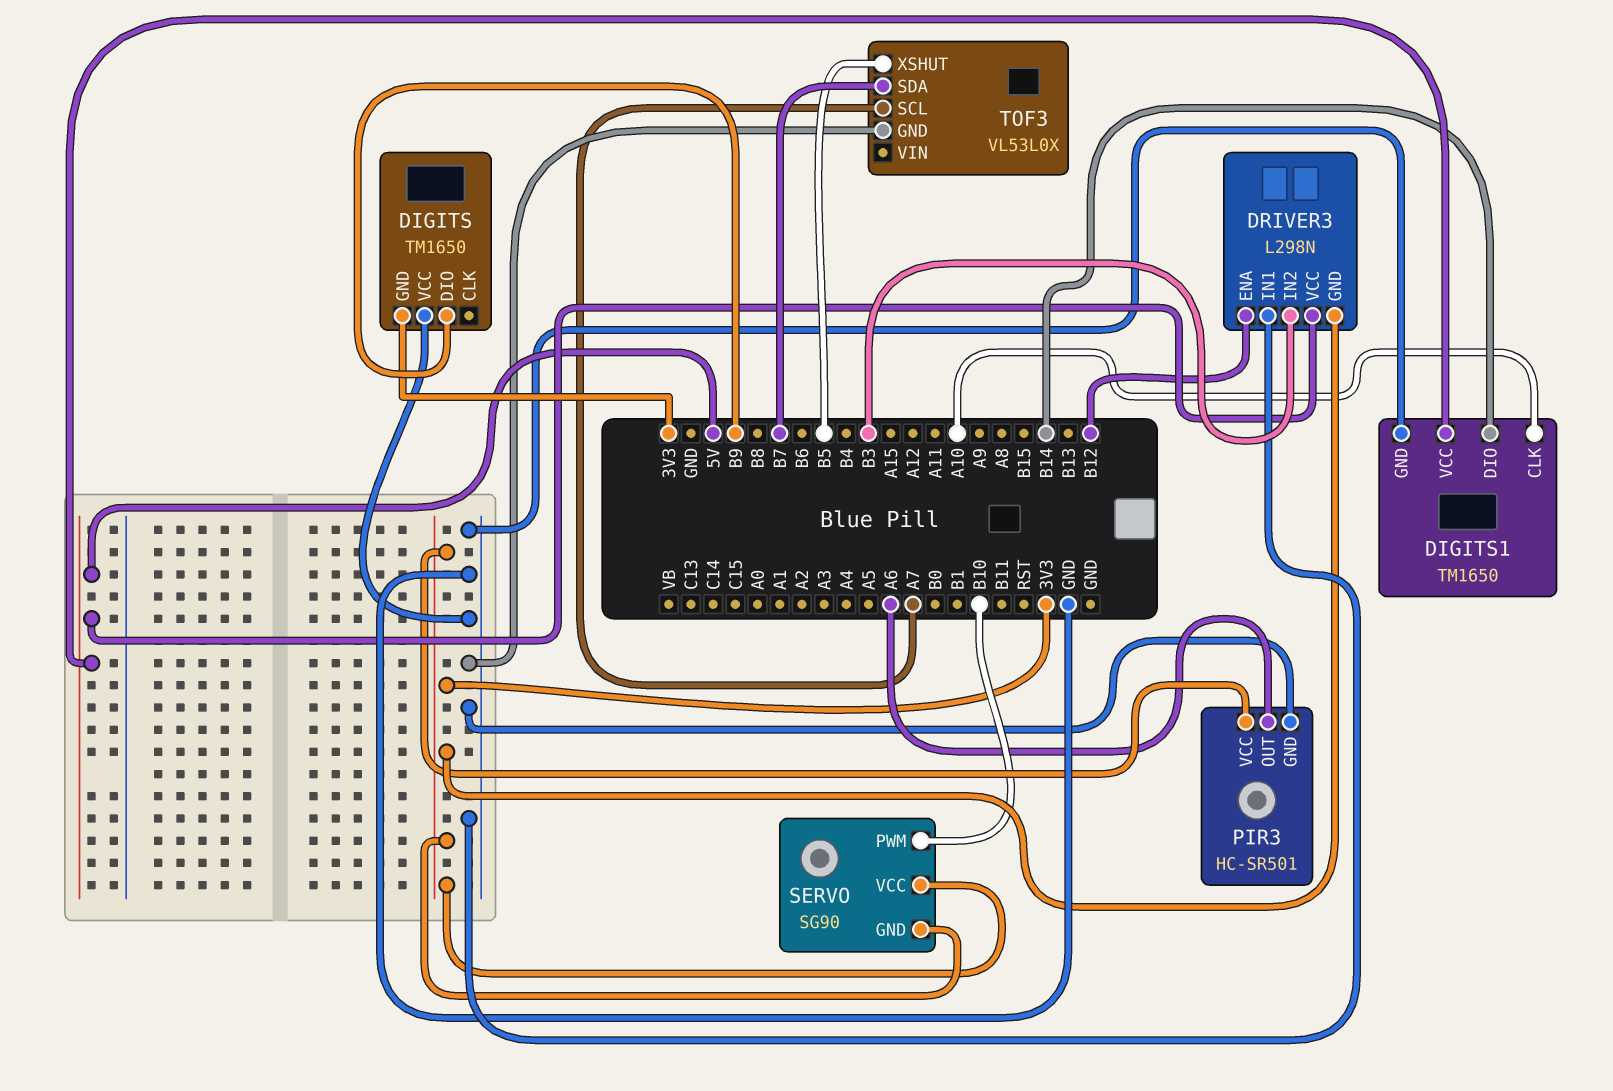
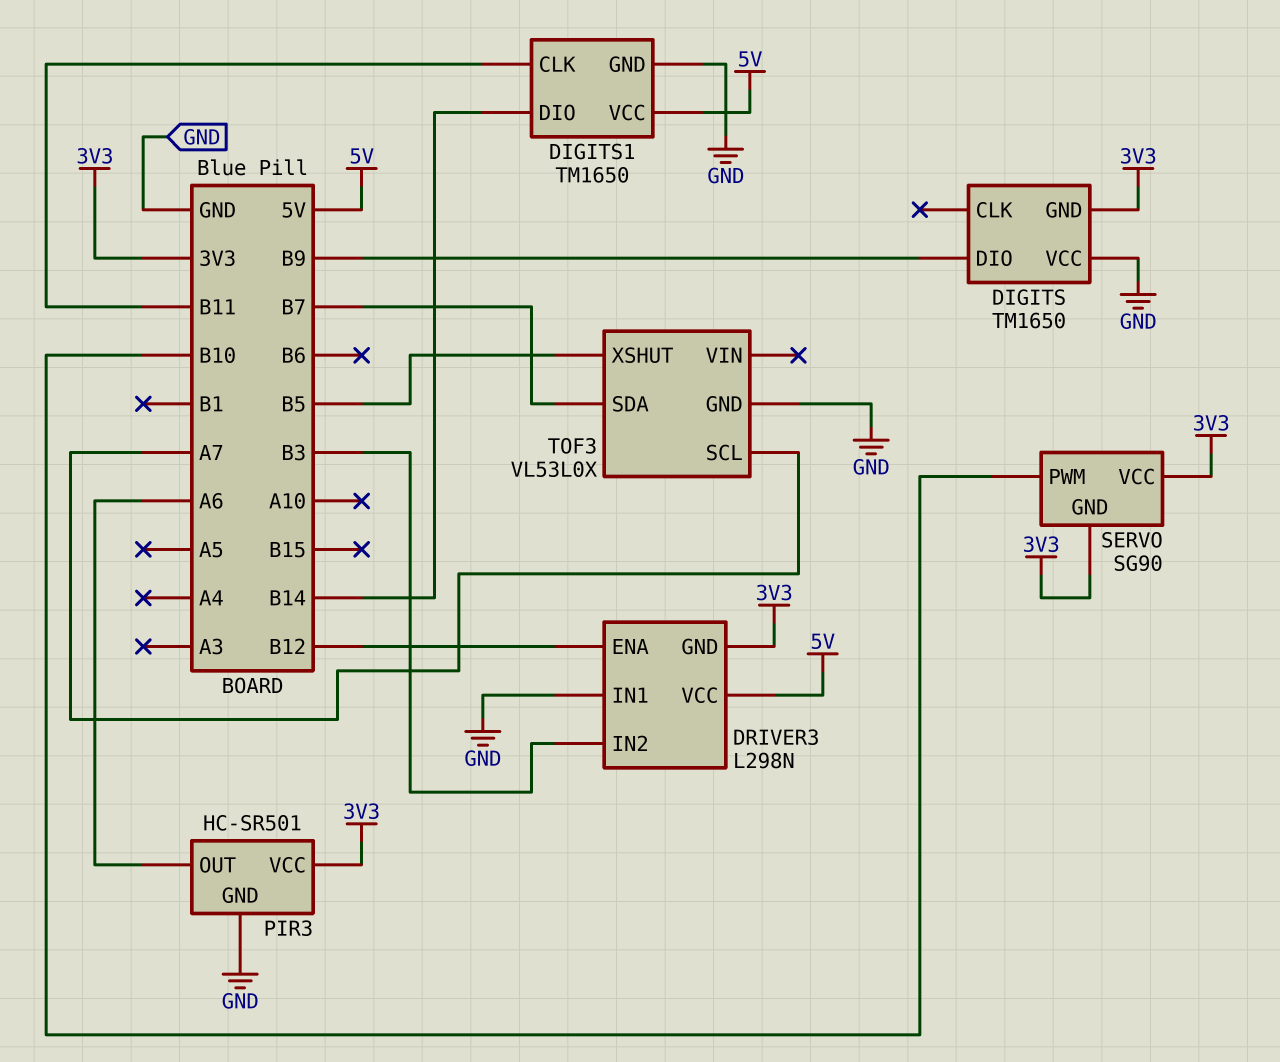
DIGITS1 pin CLK: A10 -> B11

